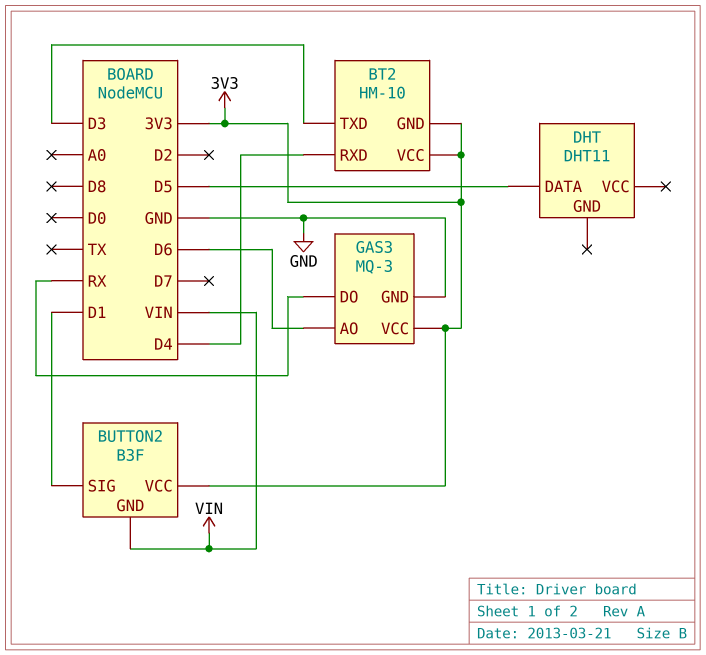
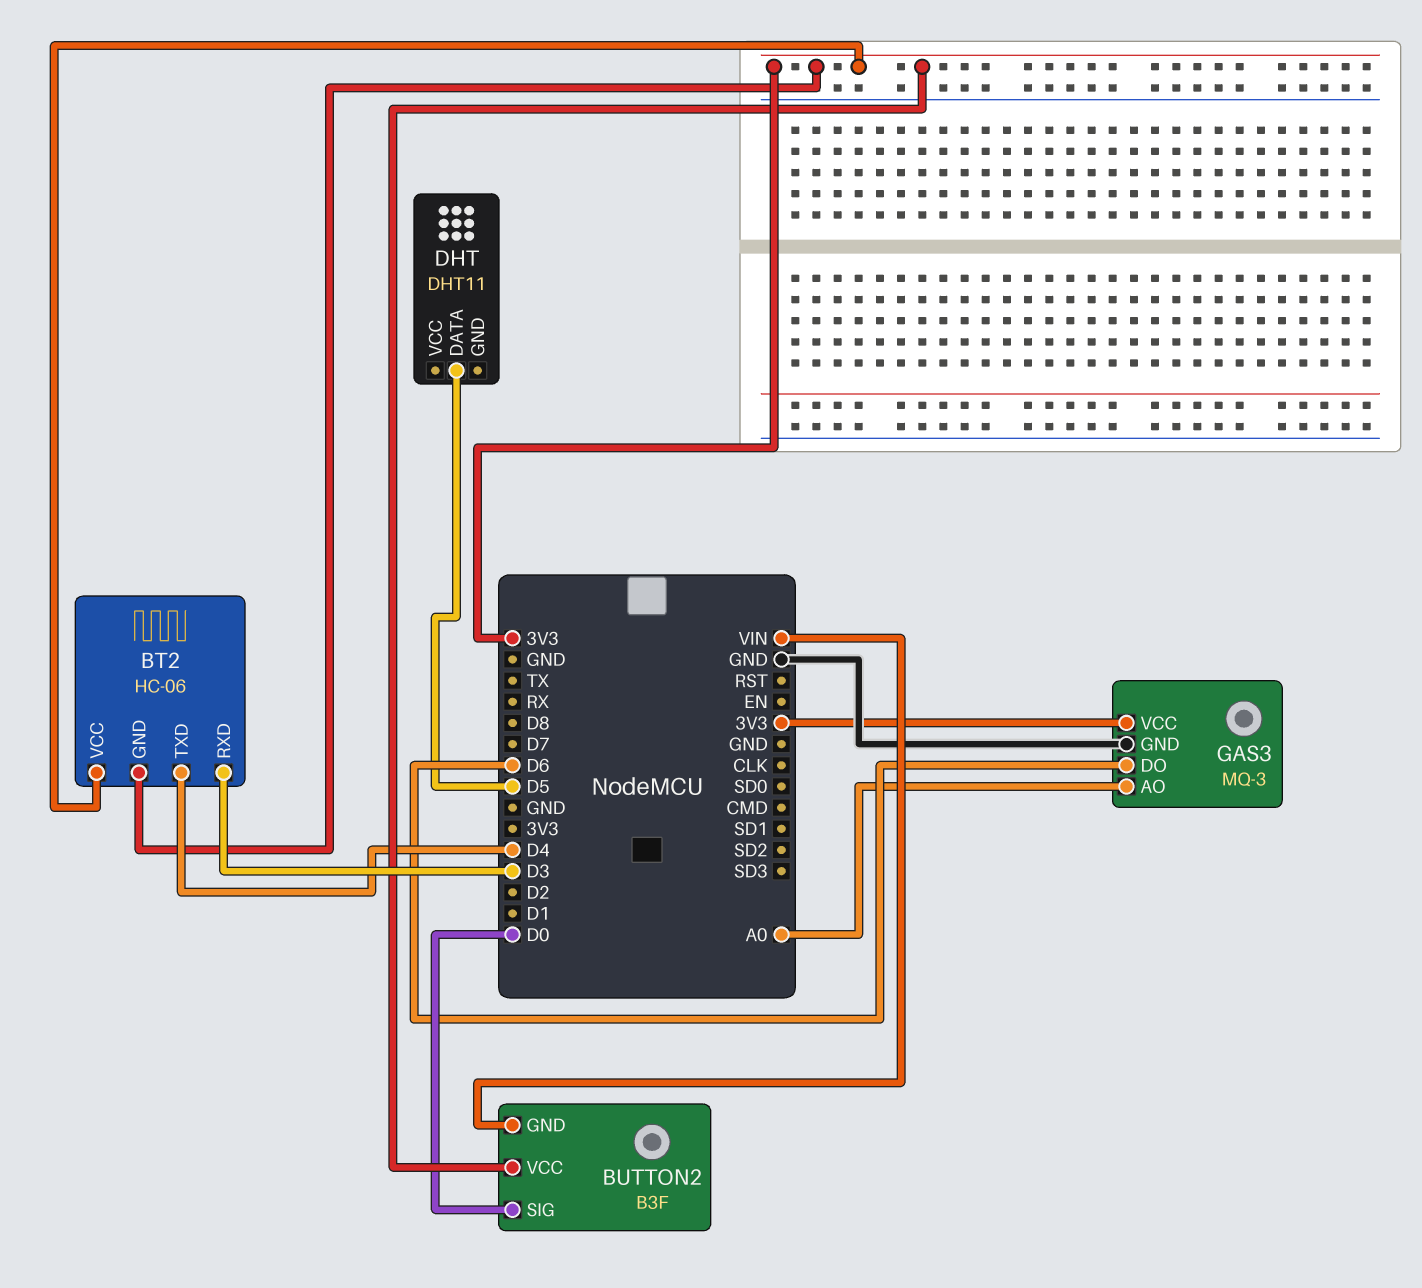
BT2: HM-10 -> HC-06
BT2 pin RXD: D4 -> D3
BT2 pin TXD: D3 -> D4
BUTTON2 pin SIG: D1 -> D0
GAS3 pin AO: D6 -> A0
GAS3 pin DO: RX -> D6

